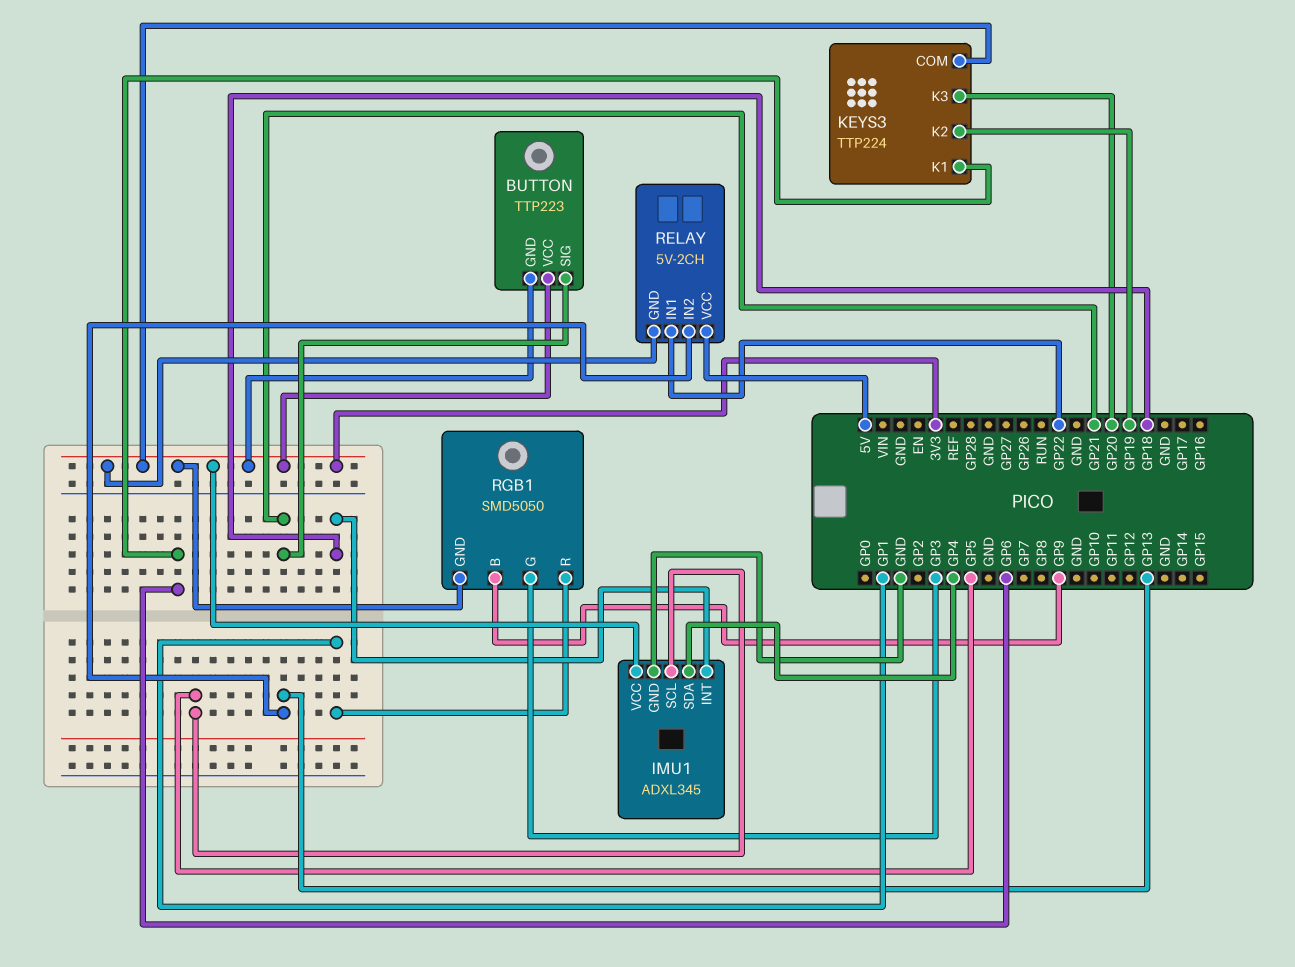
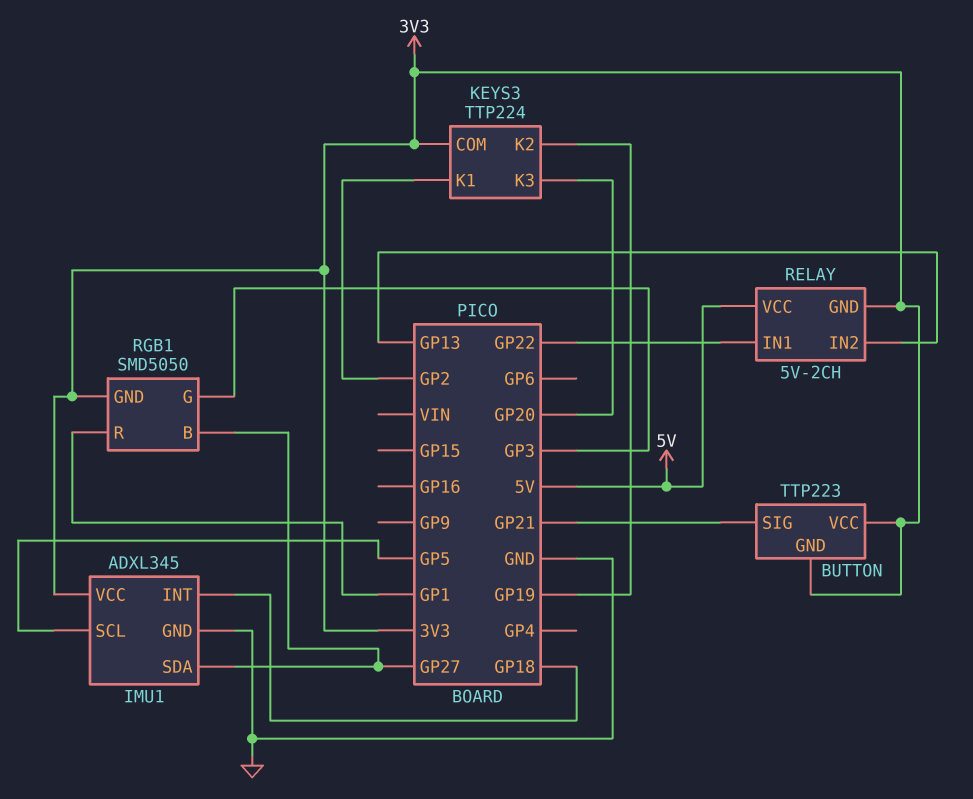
IMU1 pin SDA: GP4 -> GP27
KEYS3 pin K1: GP6 -> GP2
RGB1 pin B: GP9 -> GP27

